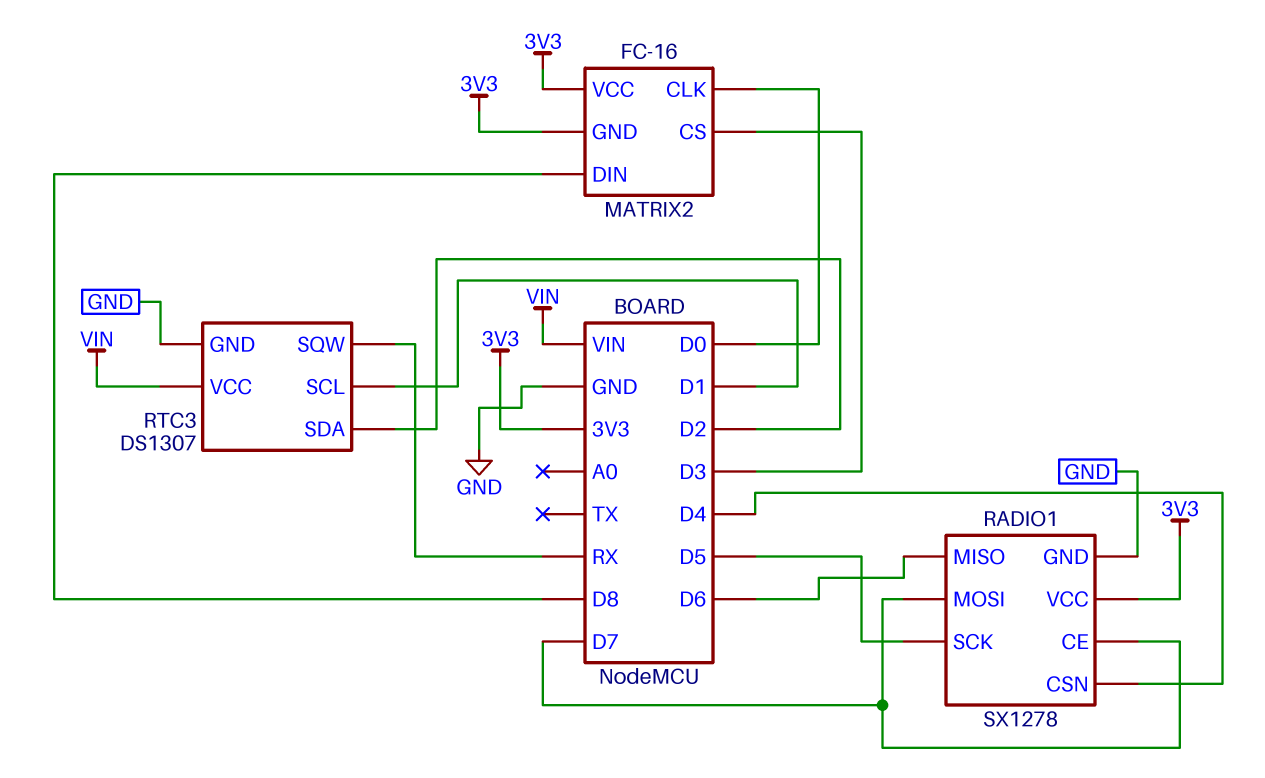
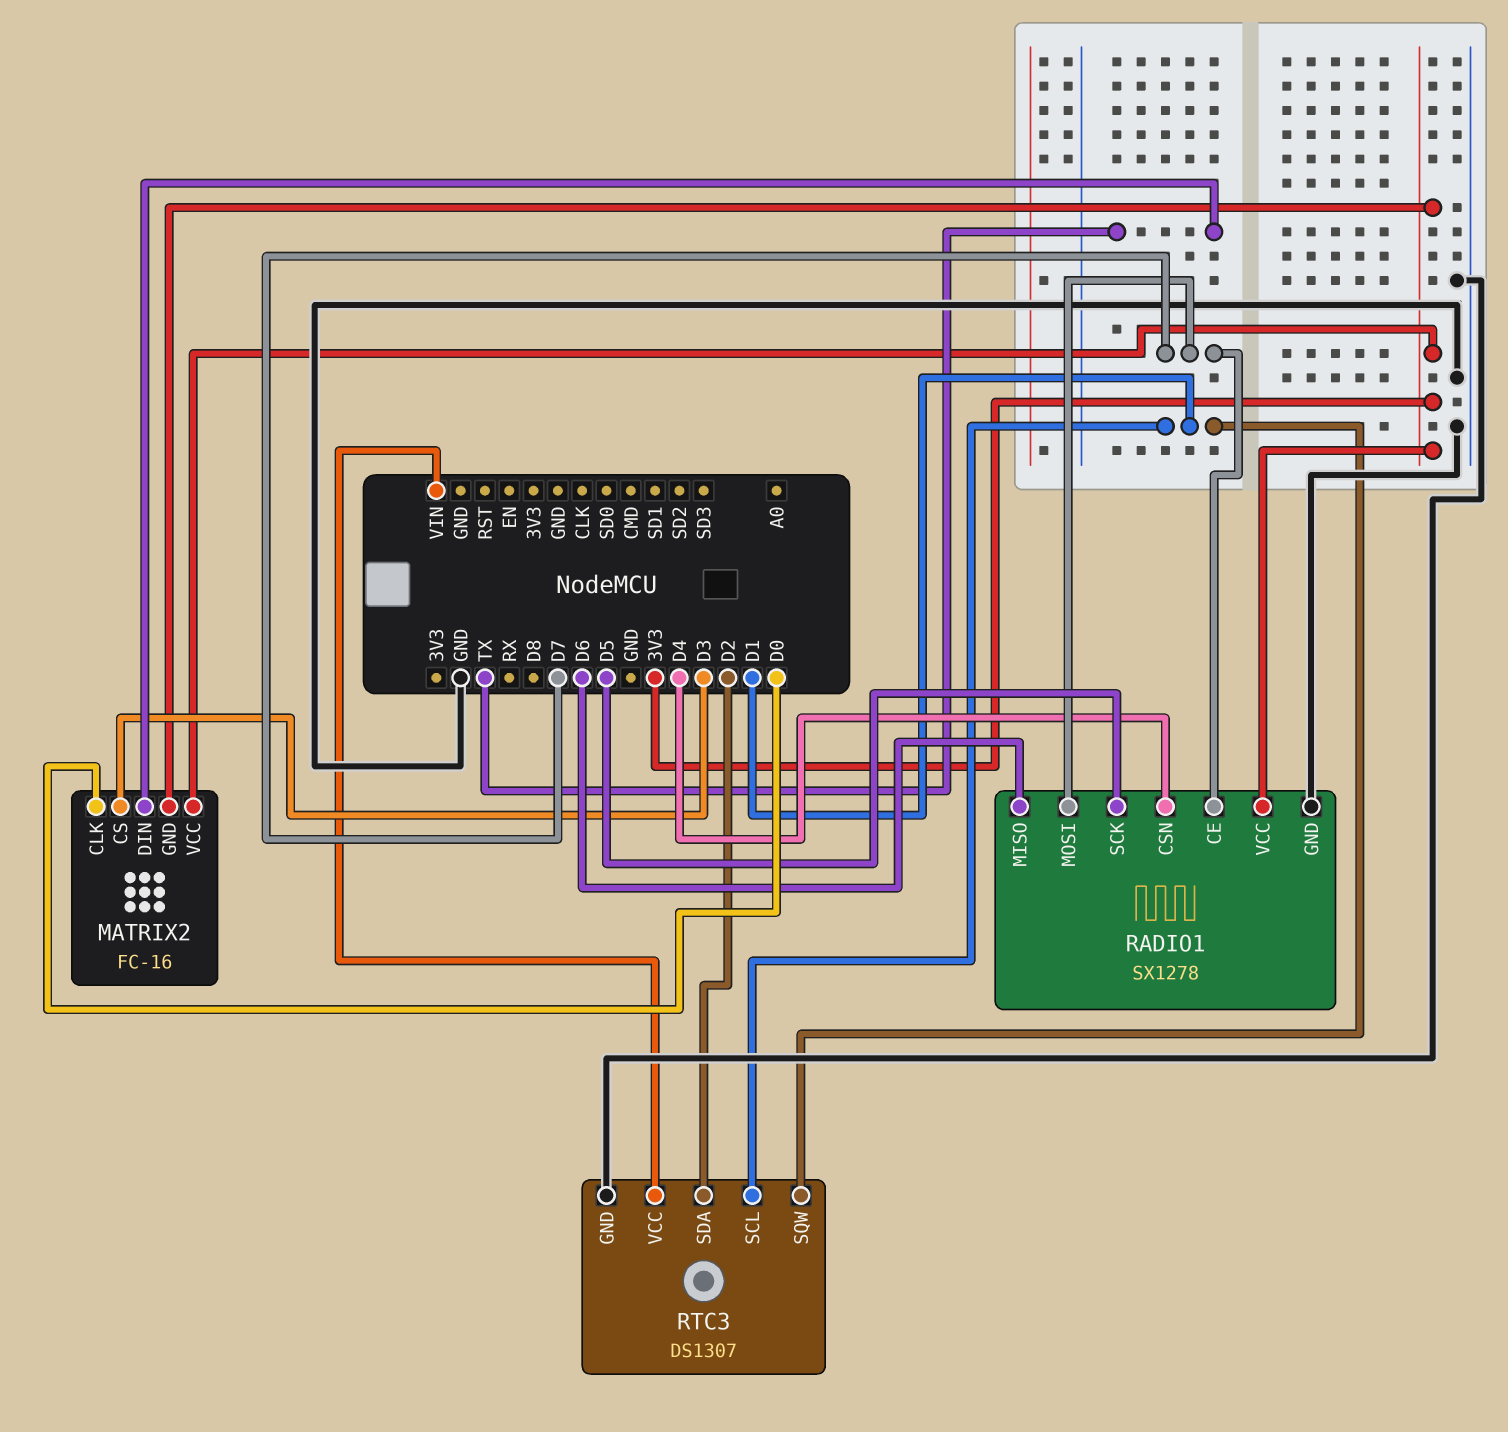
MATRIX2 pin DIN: D8 -> TX
RTC3 pin SQW: RX -> D1

